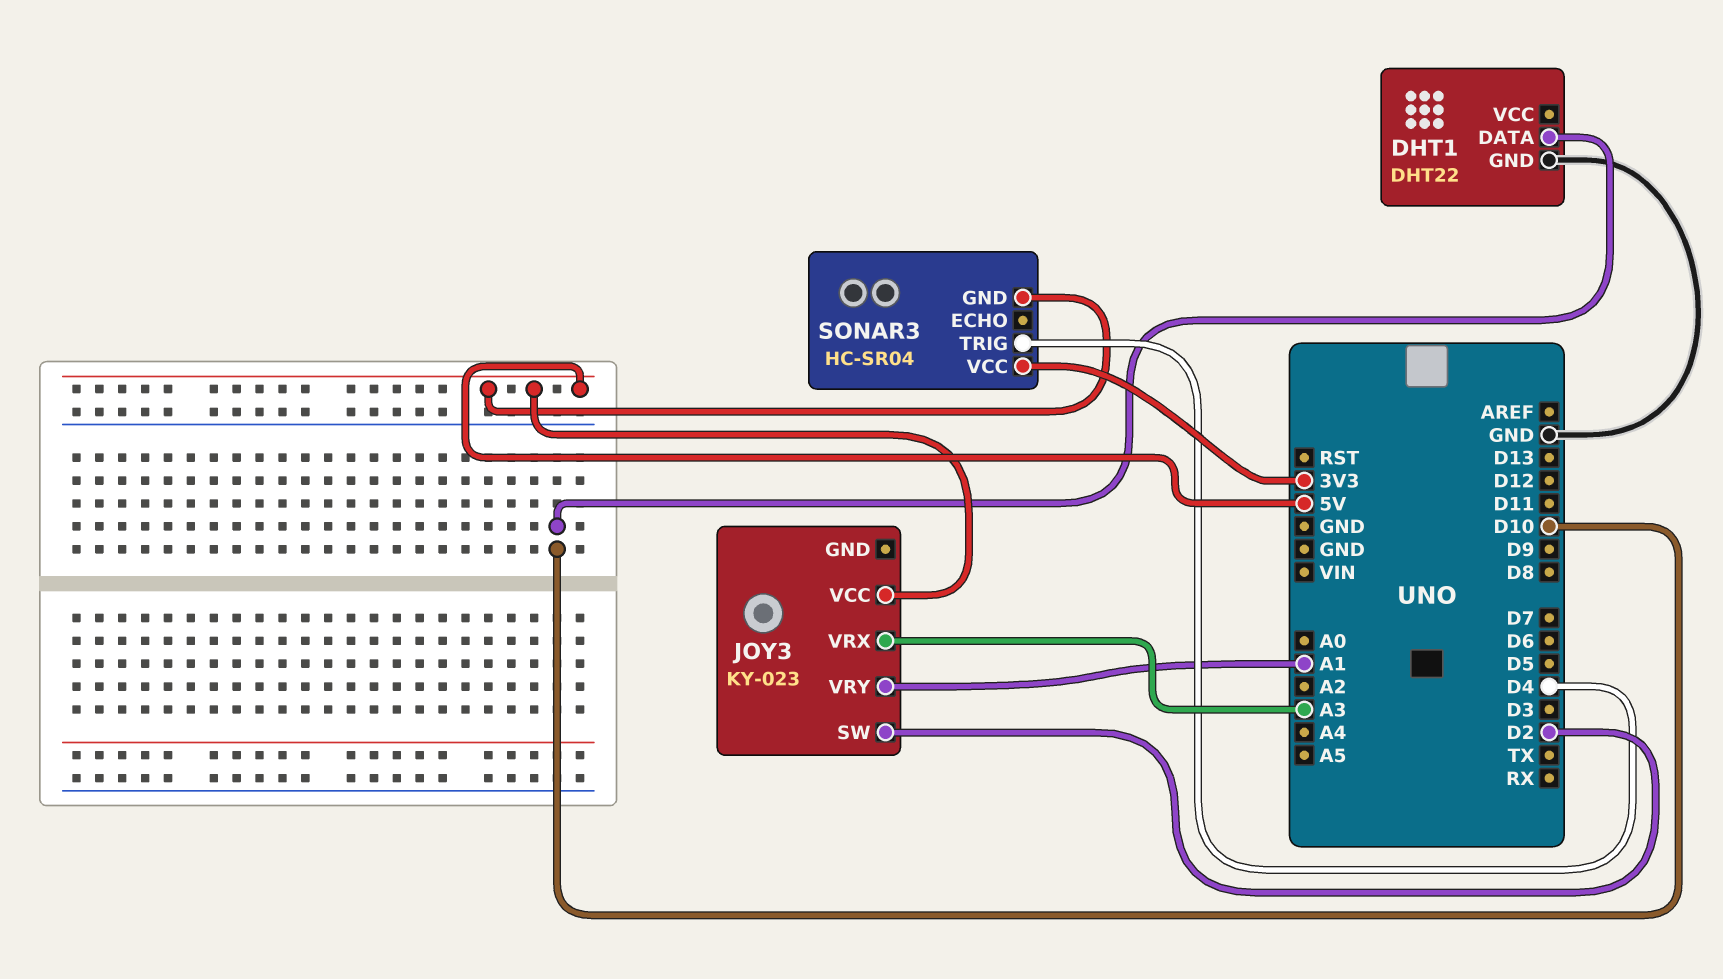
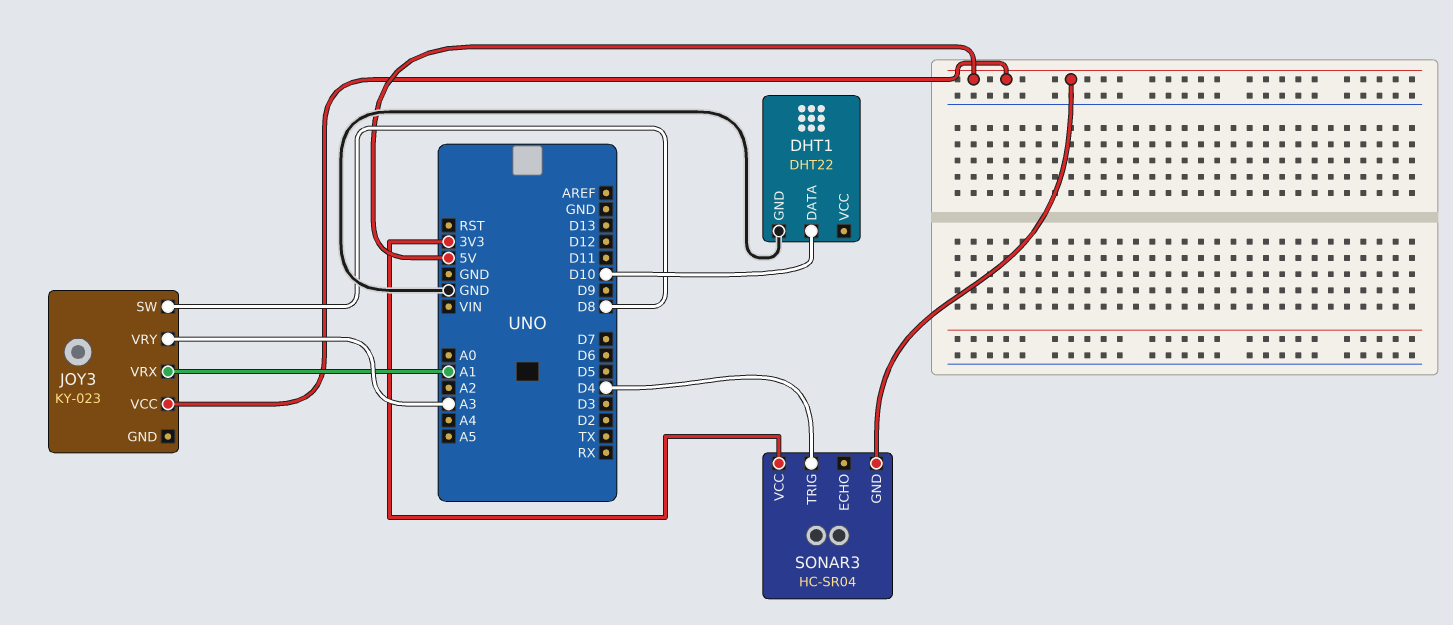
JOY3 pin SW: D2 -> D8
JOY3 pin VRX: A3 -> A1
JOY3 pin VRY: A1 -> A3

